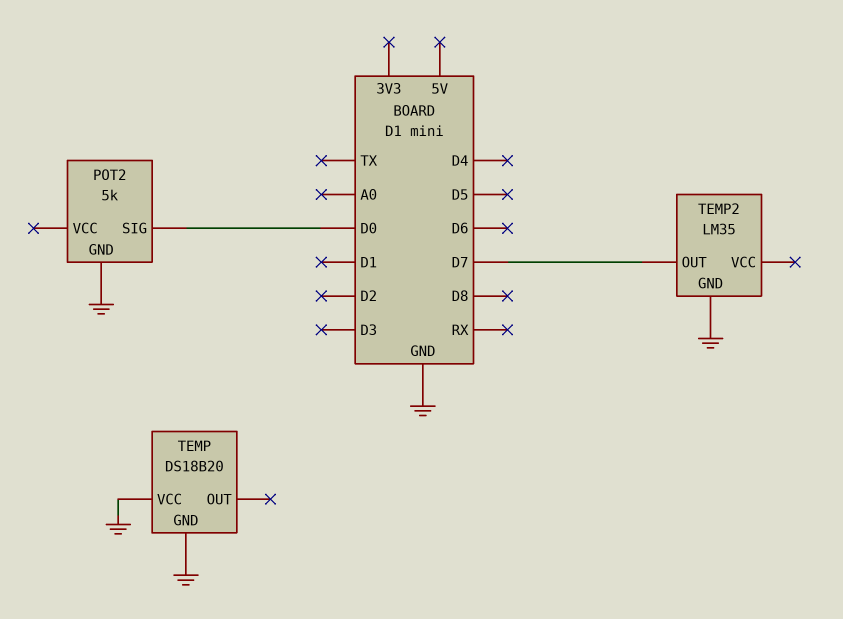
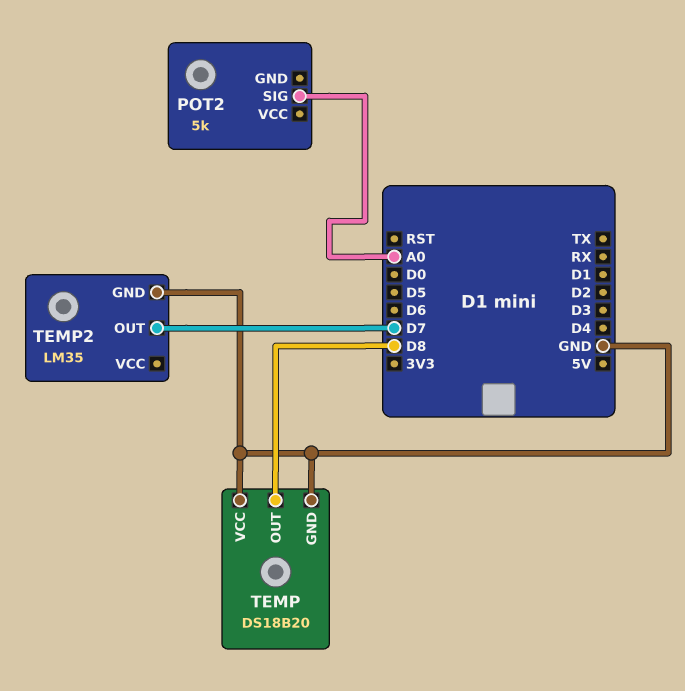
POT2 pin GND: GND -> none
POT2 pin SIG: D0 -> A0
TEMP pin OUT: none -> D8

